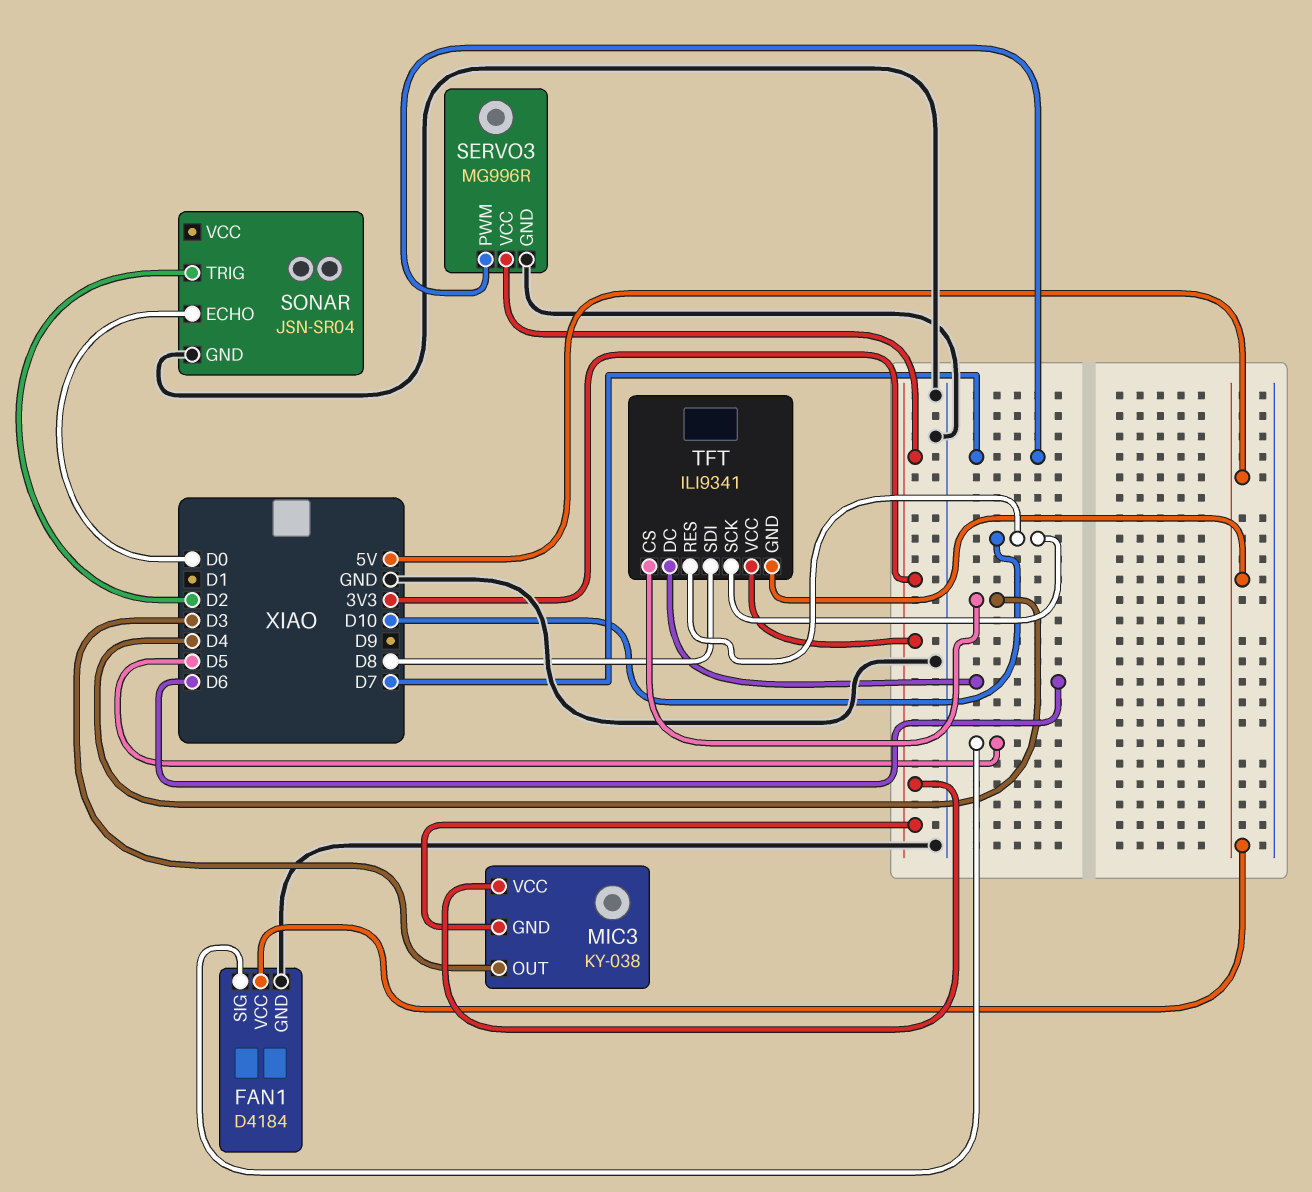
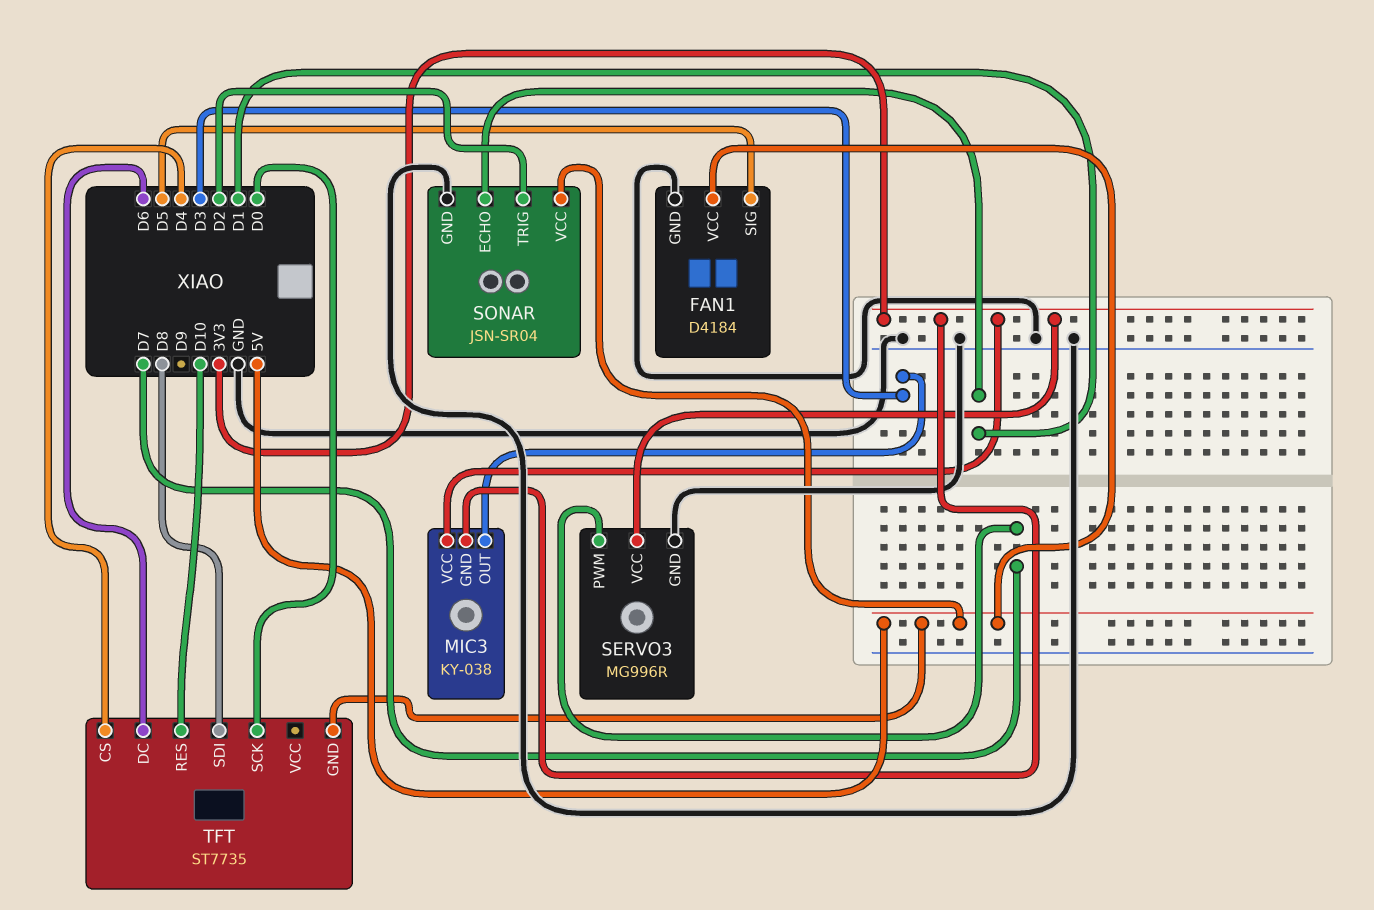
SONAR pin ECHO: D0 -> D1
SONAR pin VCC: none -> 5V
TFT: ILI9341 -> ST7735
TFT pin SCK: D10 -> D0
TFT pin VCC: 3V3 -> none

